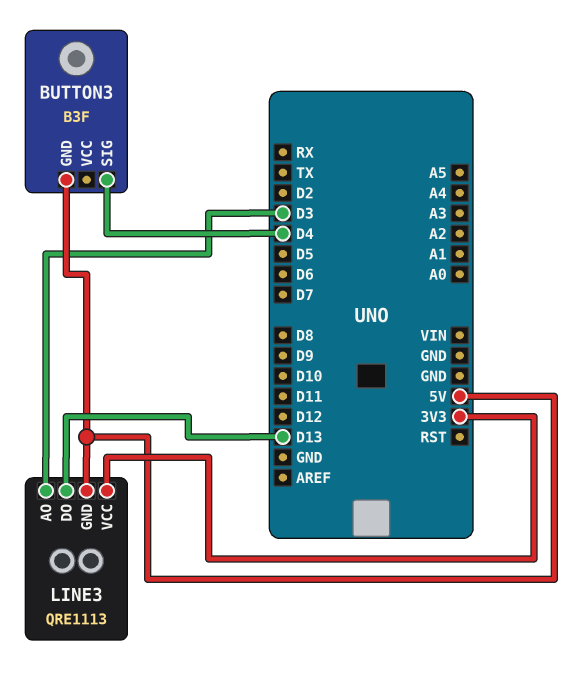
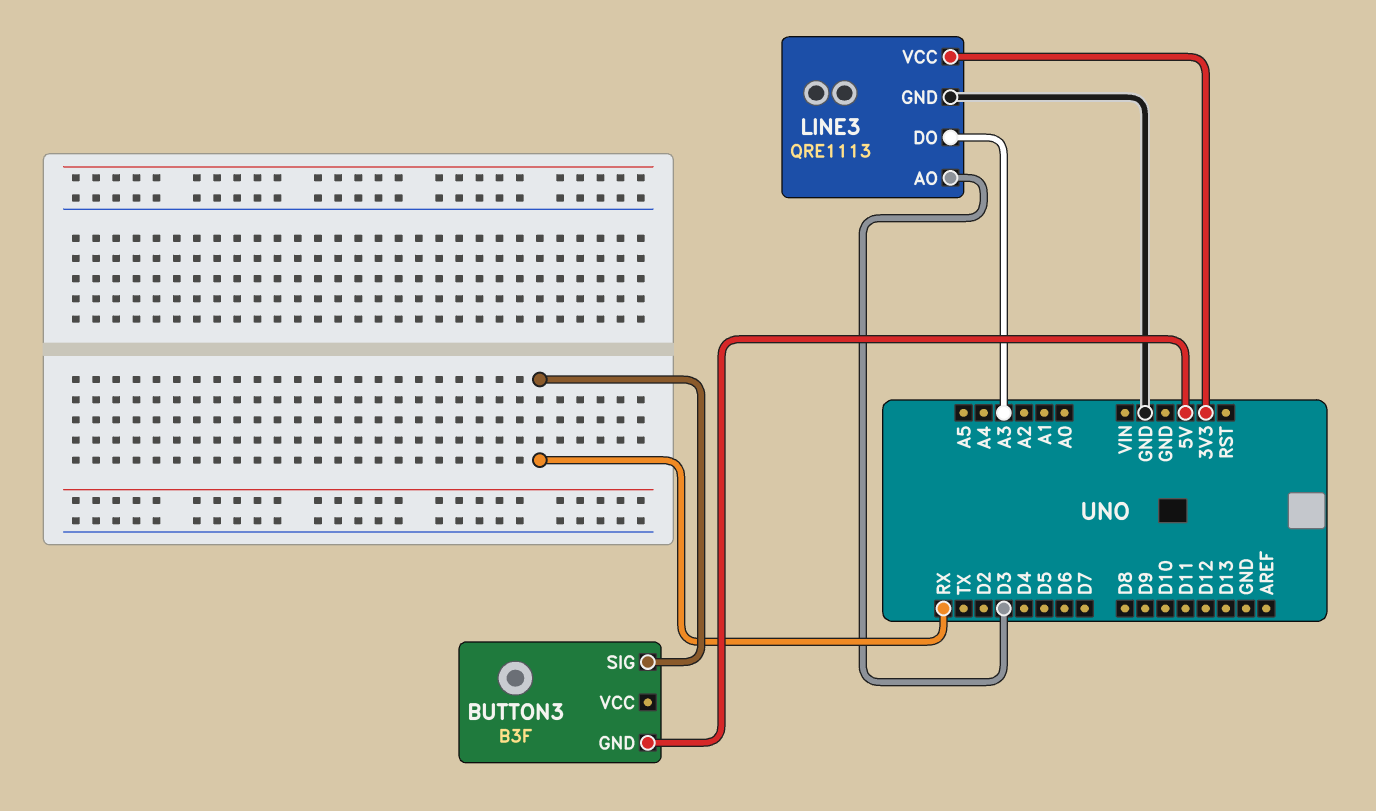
BUTTON3 pin SIG: D4 -> RX
LINE3 pin DO: D13 -> A3
LINE3 pin GND: 5V -> GND

